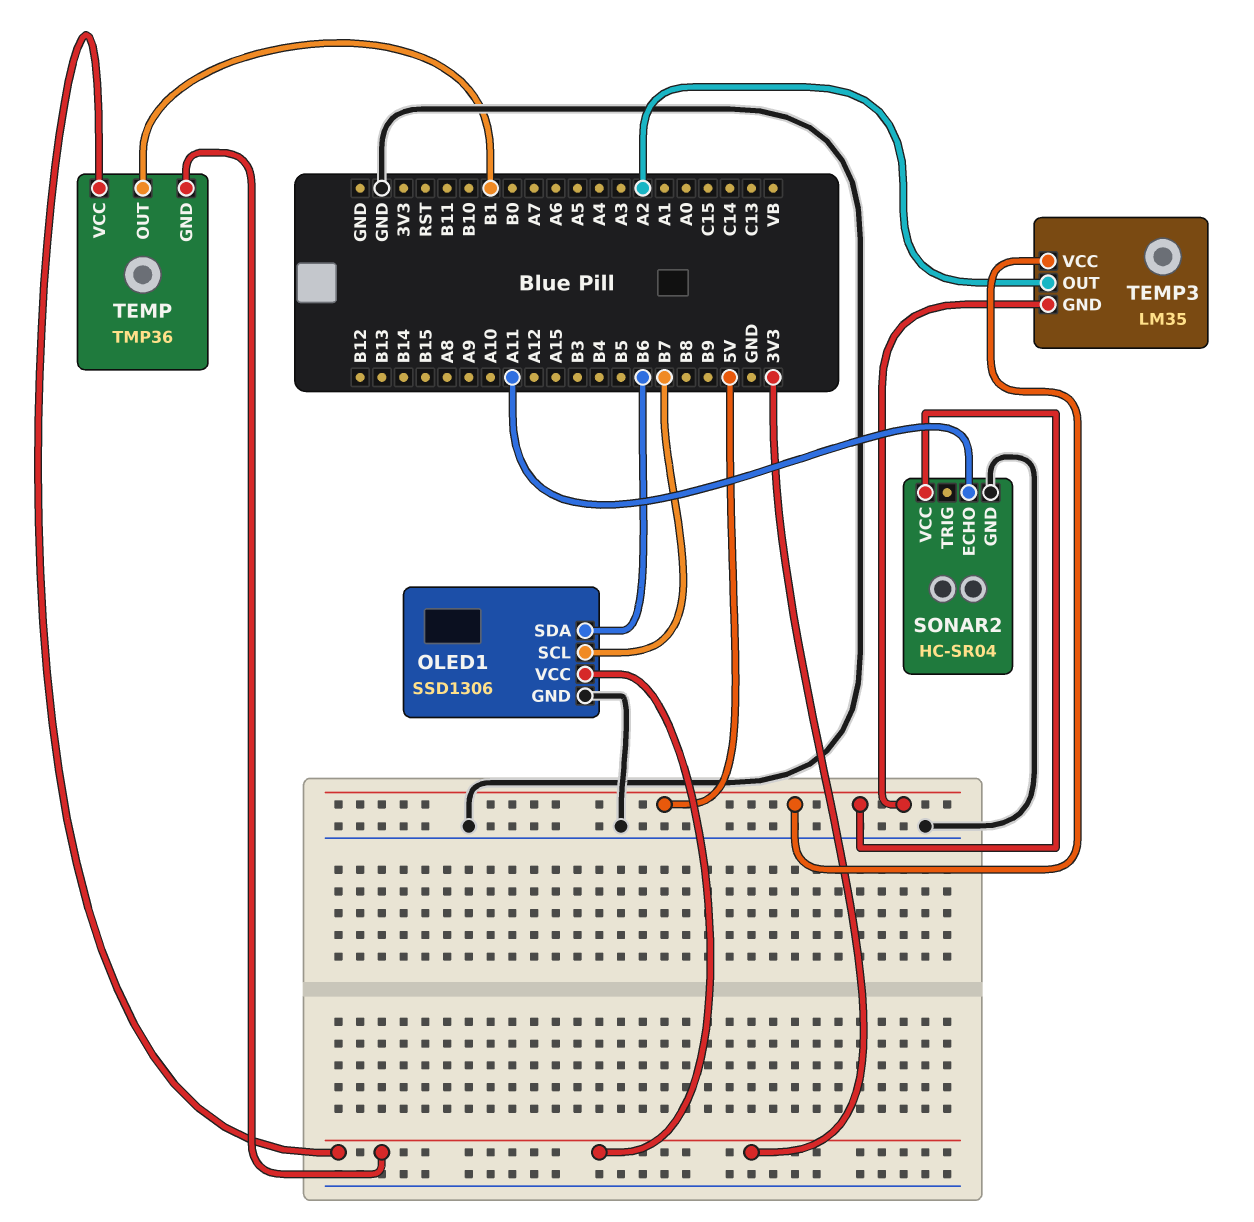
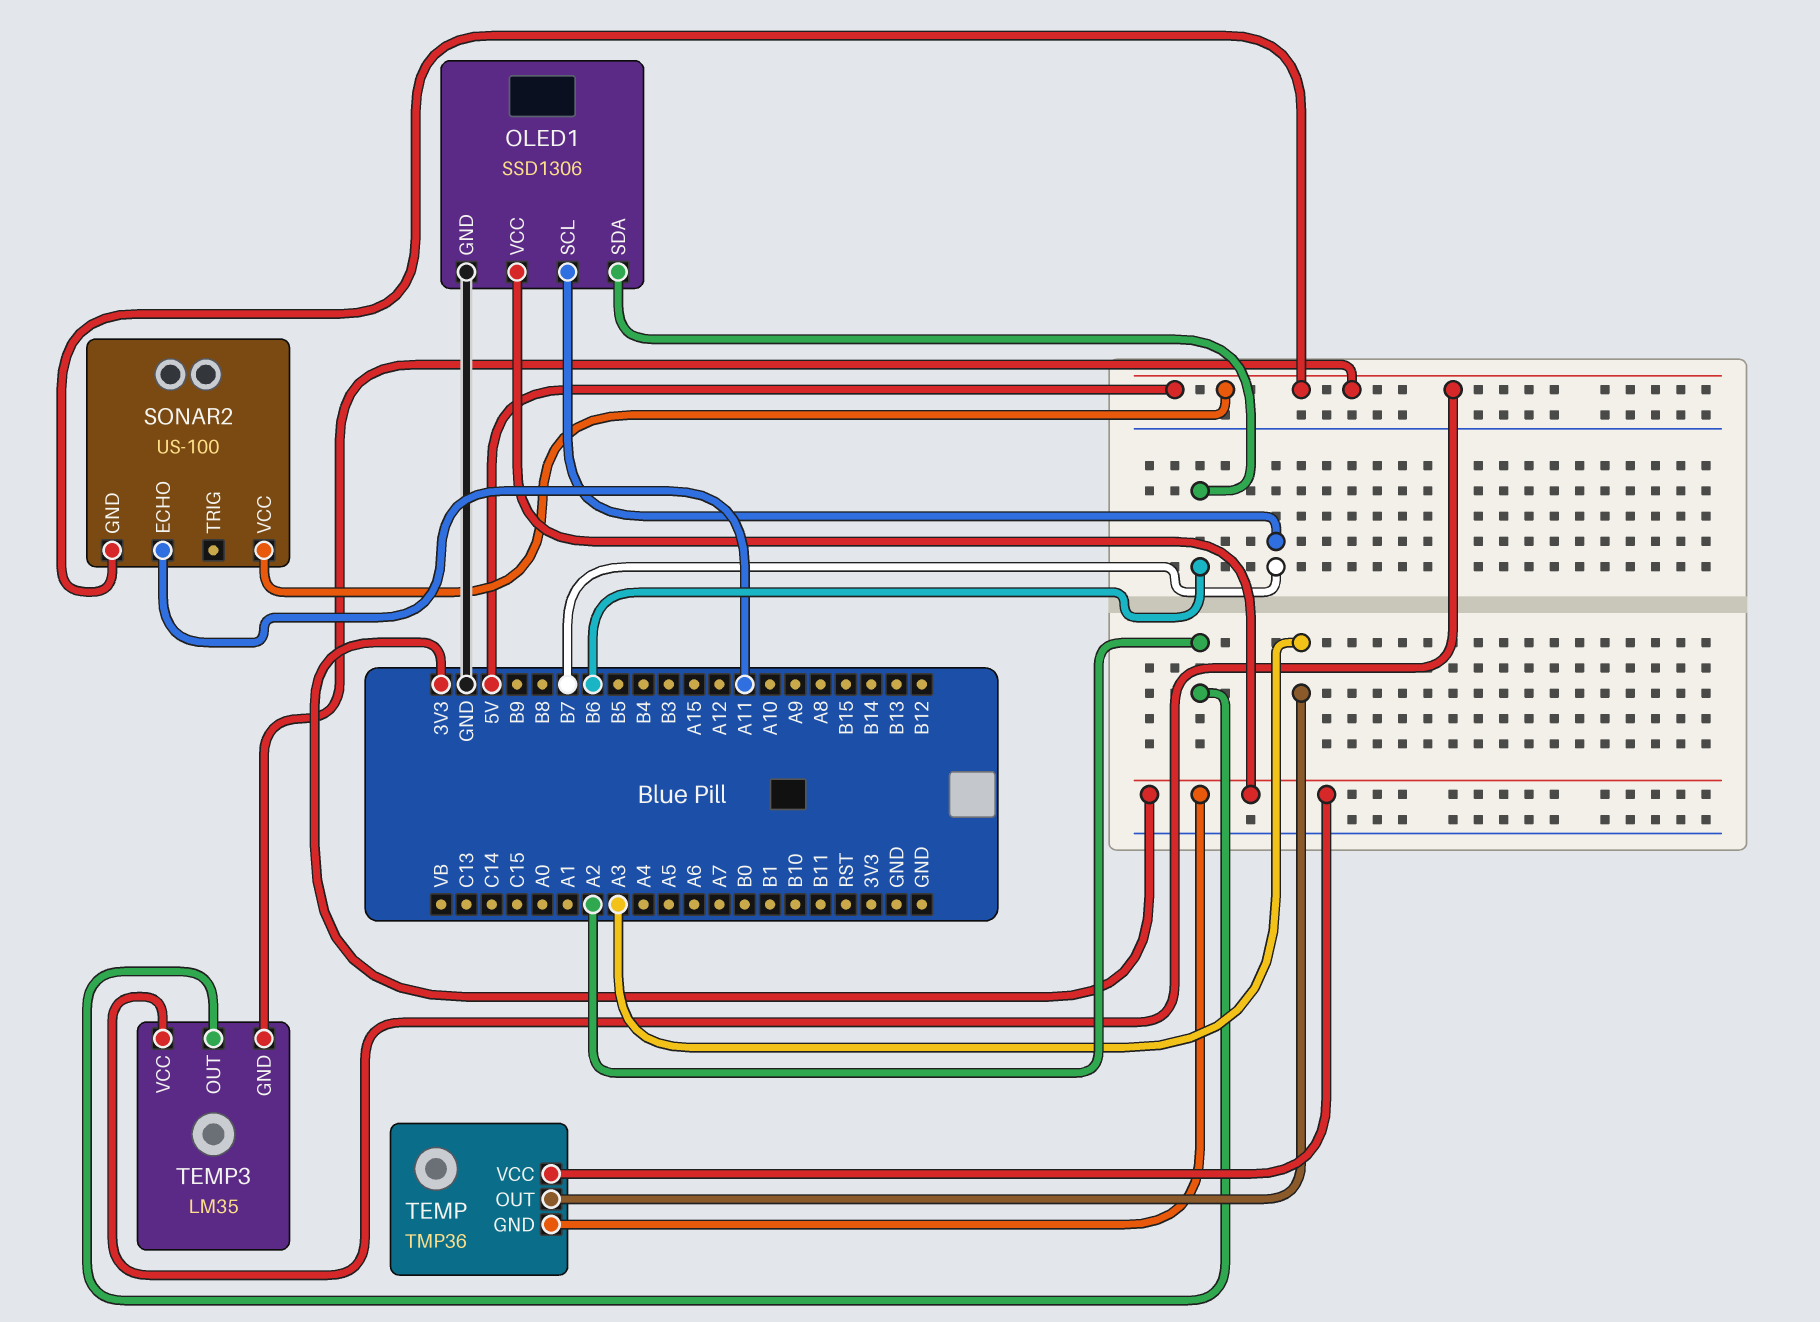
SONAR2: HC-SR04 -> US-100
SONAR2 pin GND: GND -> 5V
TEMP pin OUT: B1 -> A3

